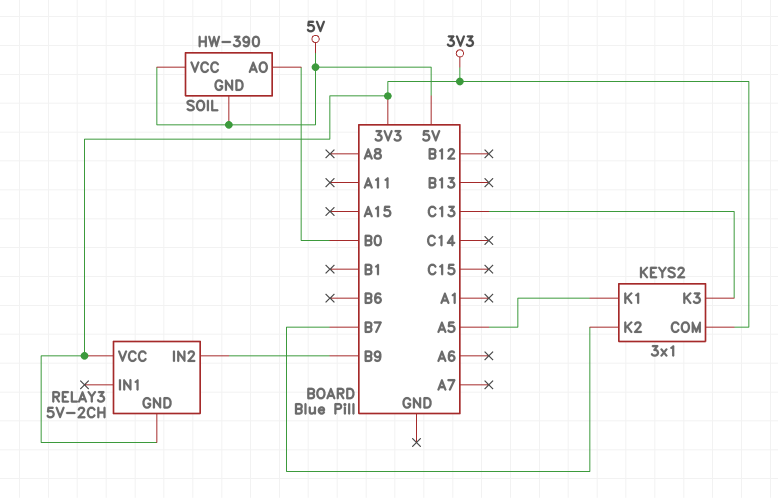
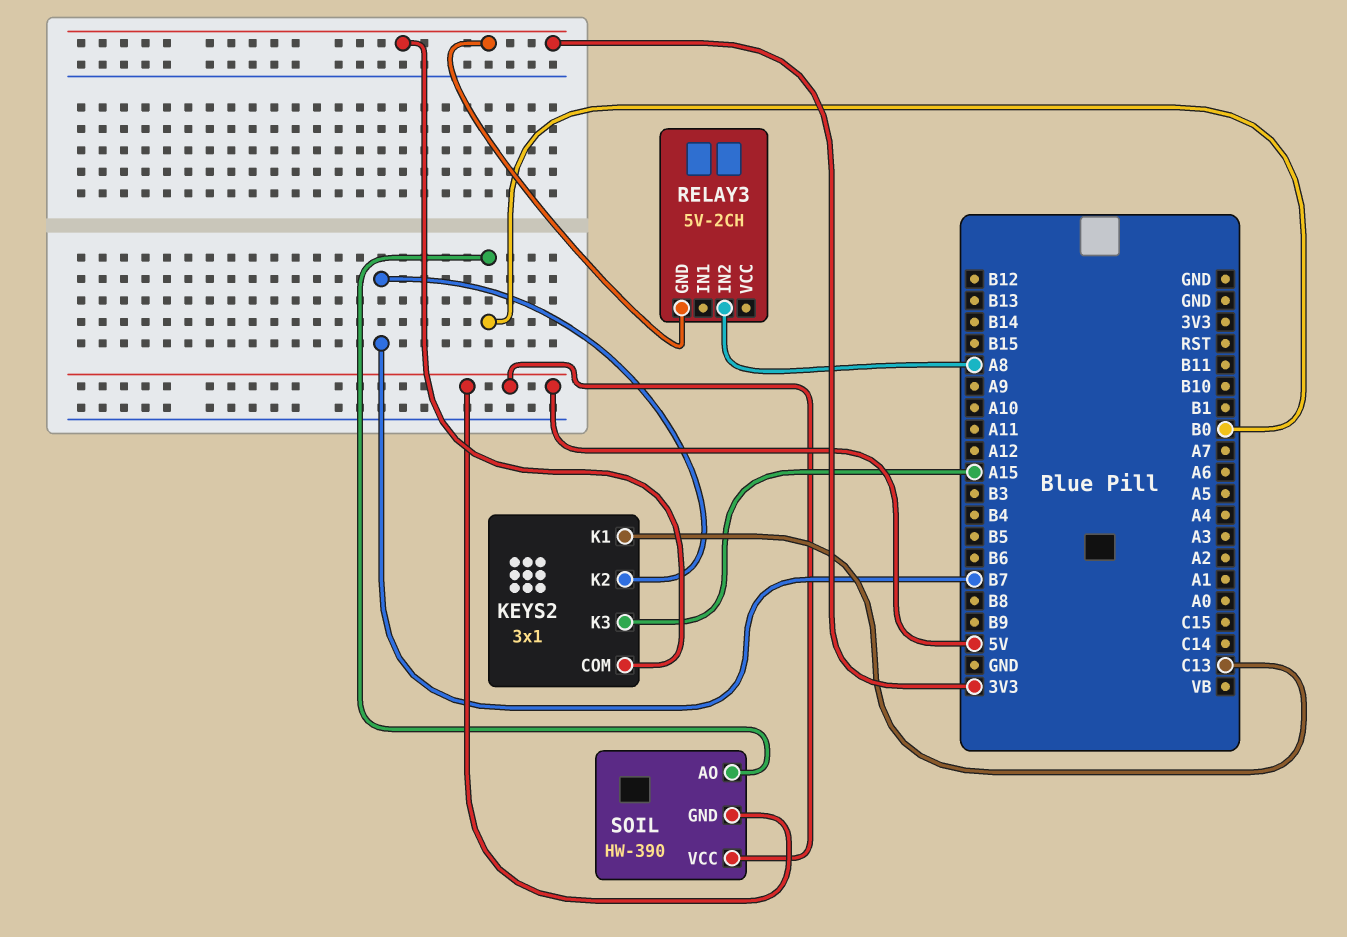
KEYS2 pin K1: A5 -> C13
KEYS2 pin K3: C13 -> A15
RELAY3 pin IN2: B9 -> A8
RELAY3 pin VCC: 3V3 -> none

